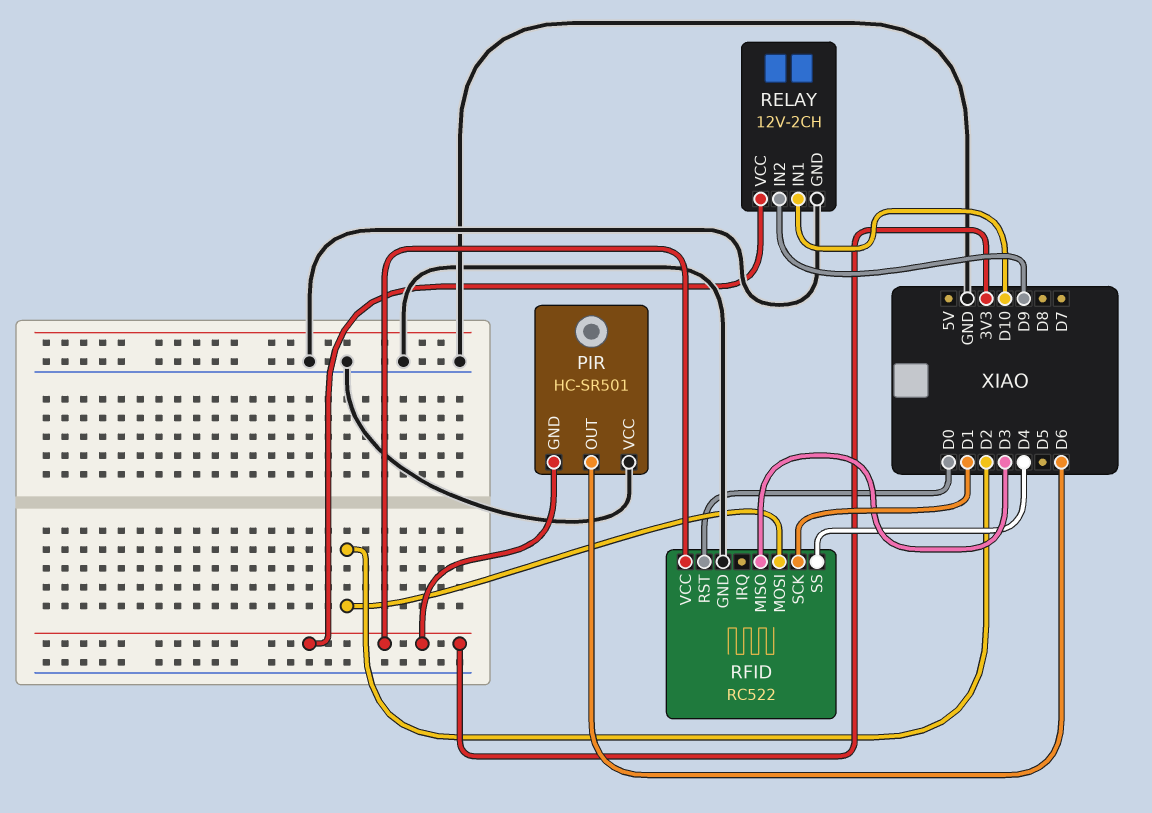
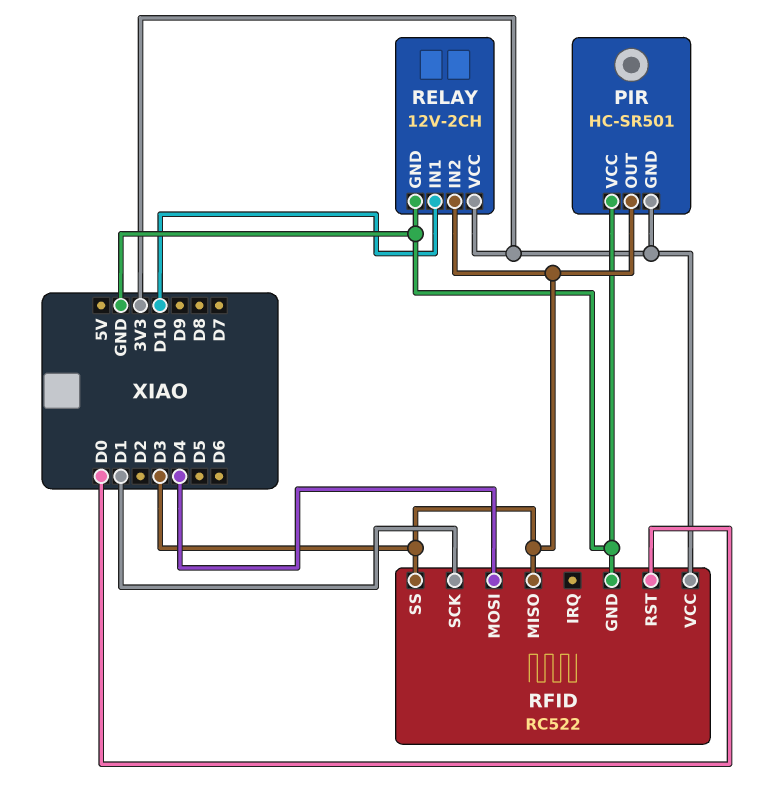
PIR pin OUT: D6 -> D3
RELAY pin IN2: D9 -> D3
RFID pin MOSI: D2 -> D4
RFID pin SS: D4 -> D3

